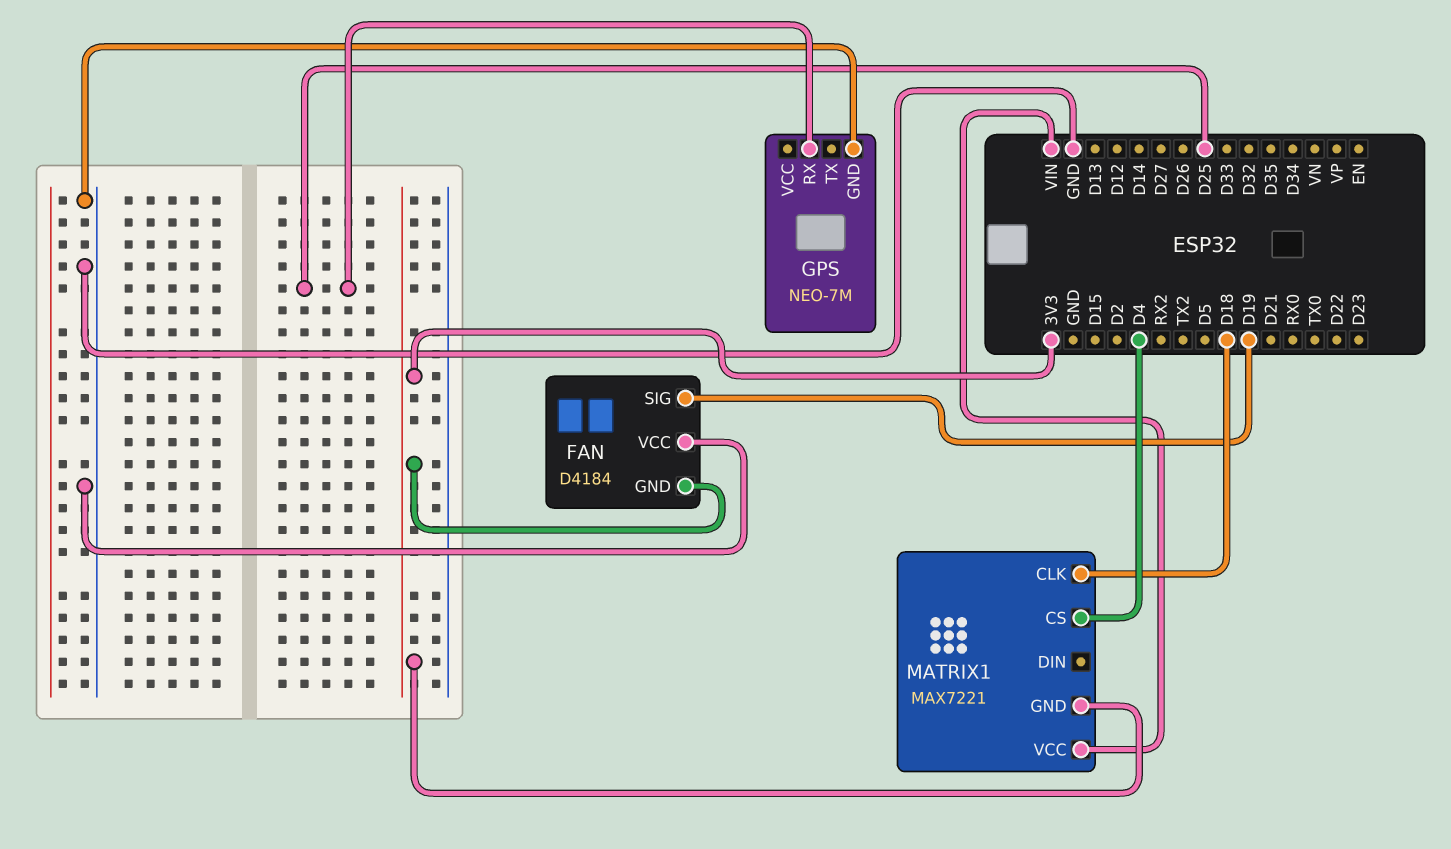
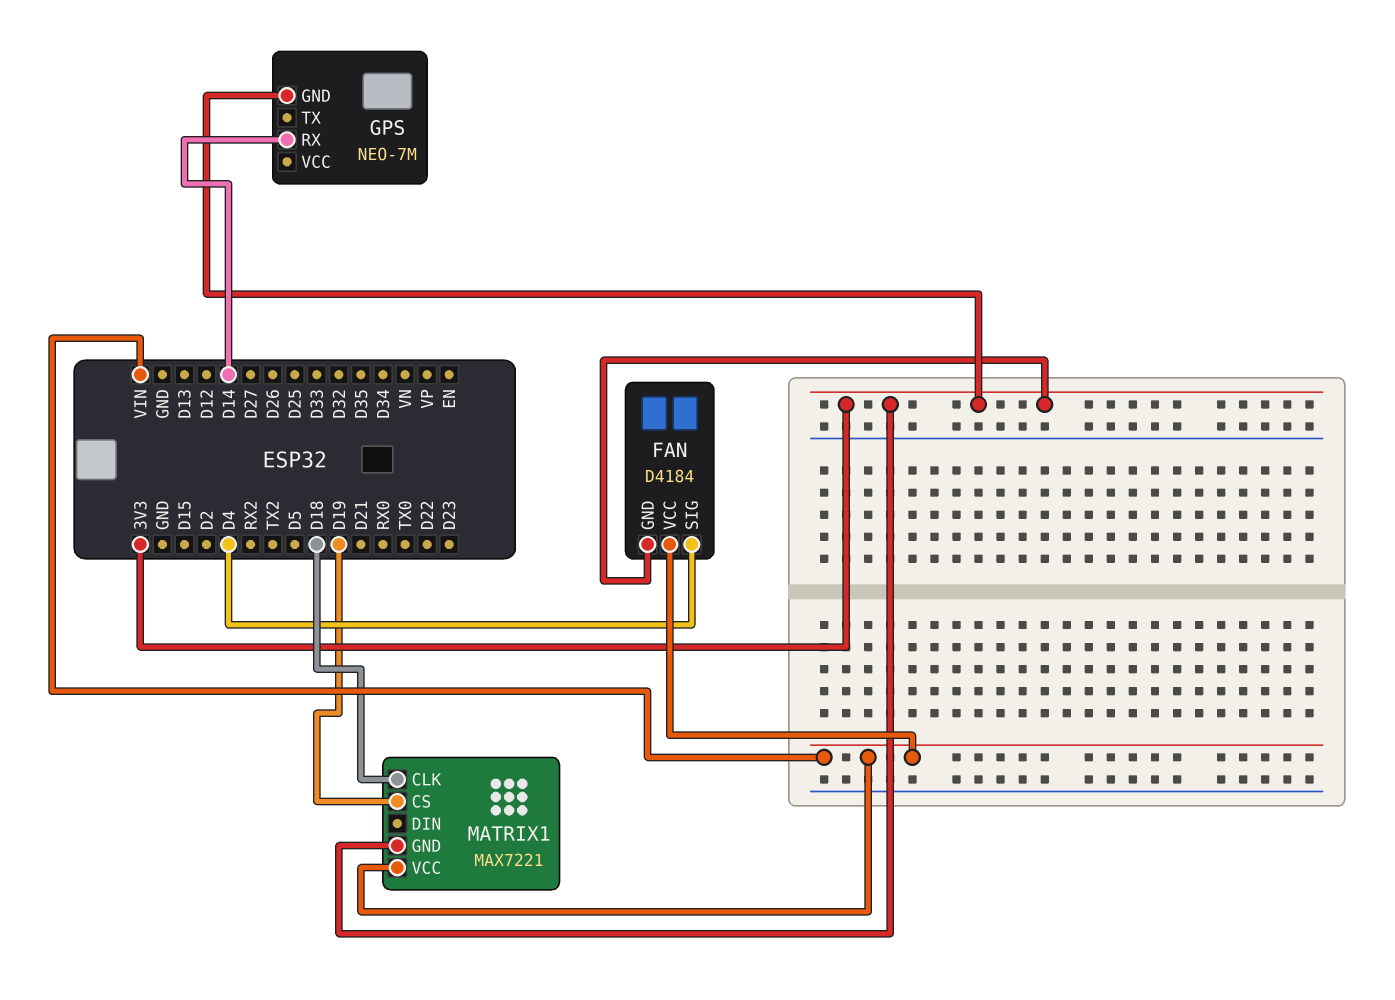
FAN pin SIG: D19 -> D4
FAN pin VCC: GND -> VIN
GPS pin GND: GND -> 3V3
GPS pin RX: D25 -> D14
MATRIX1 pin CS: D4 -> D19

